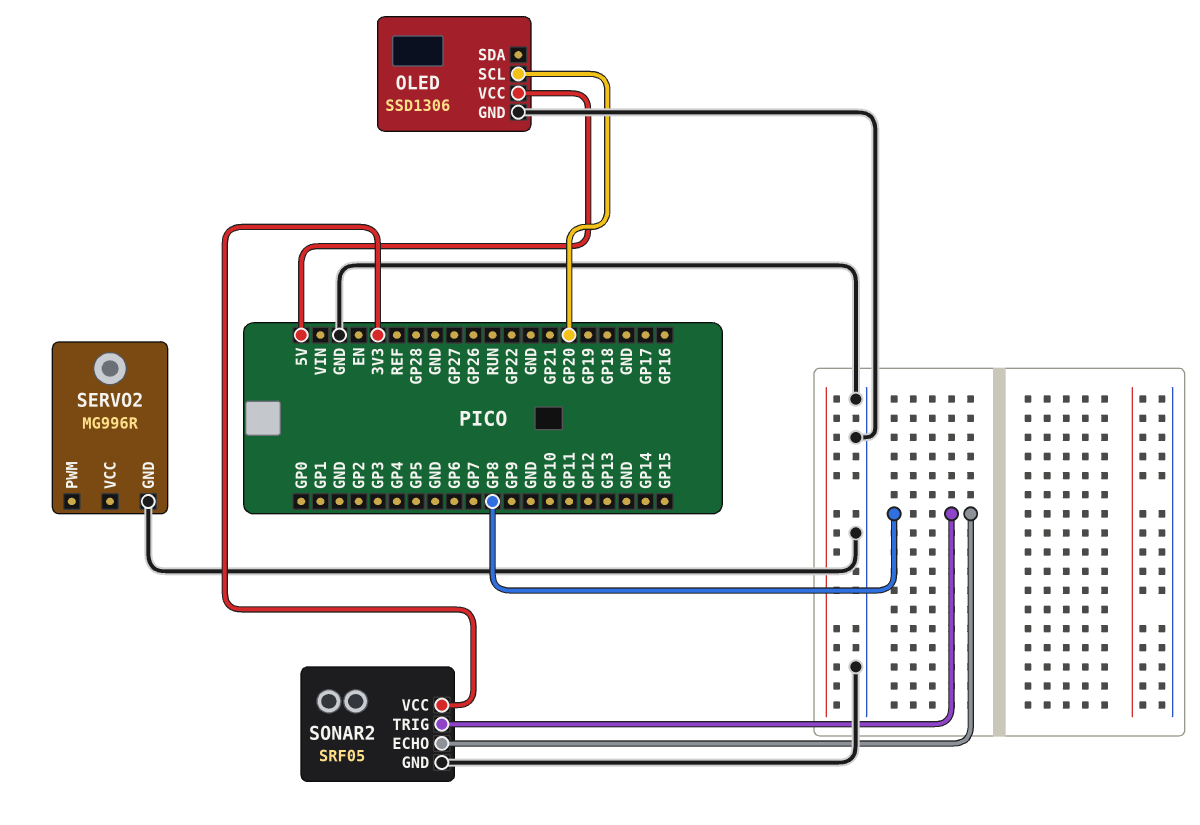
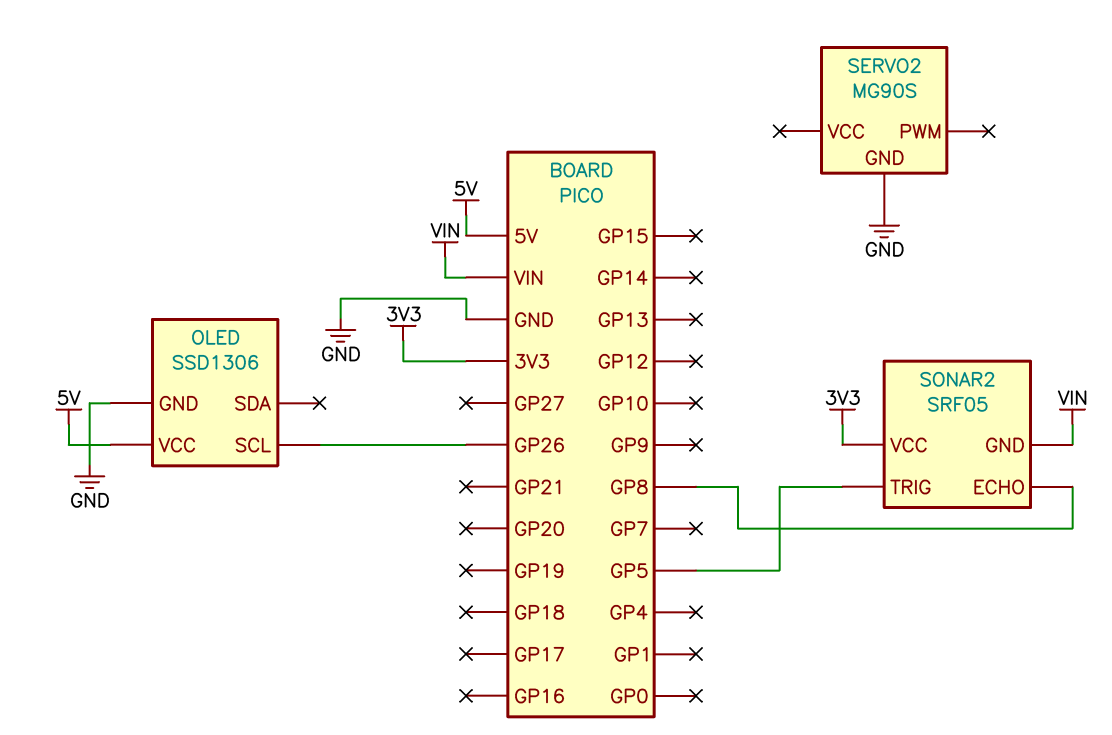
OLED pin SCL: GP20 -> GP26
SERVO2: MG996R -> MG90S
SONAR2 pin GND: GND -> VIN
SONAR2 pin TRIG: GP8 -> GP5

